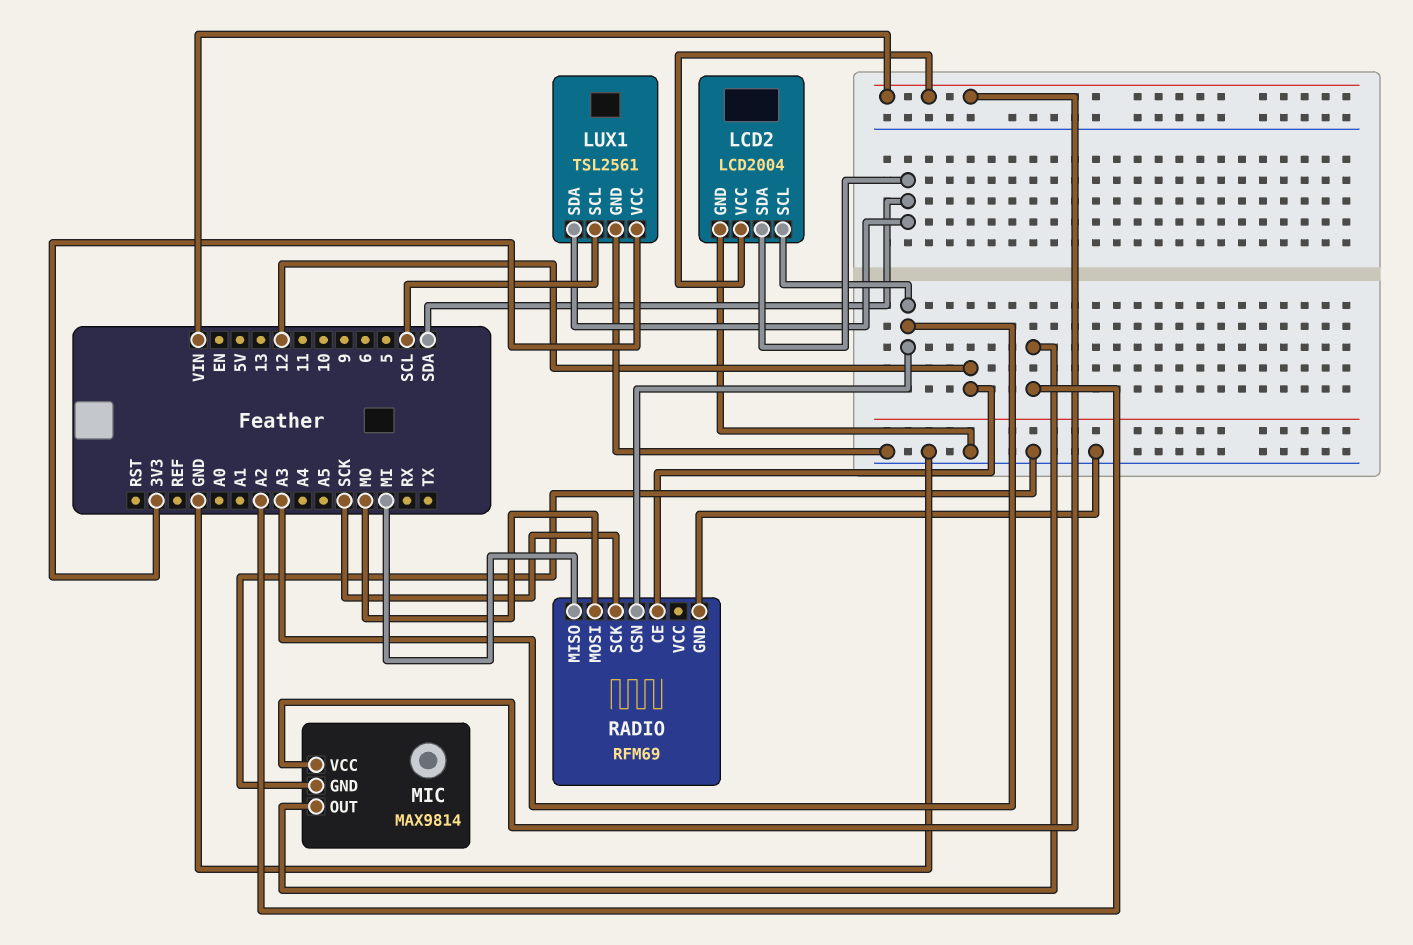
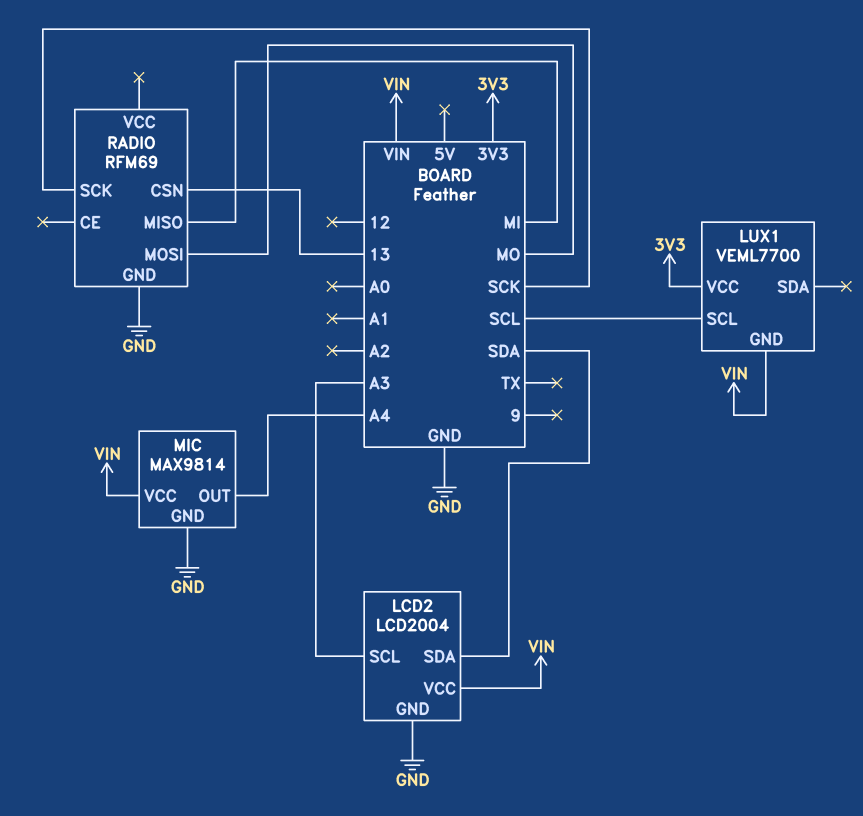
LUX1: TSL2561 -> VEML7700
LUX1 pin GND: GND -> VIN
LUX1 pin SDA: SDA -> none
MIC pin OUT: A2 -> A4
RADIO pin CE: 12 -> none
RADIO pin CSN: A3 -> 13

